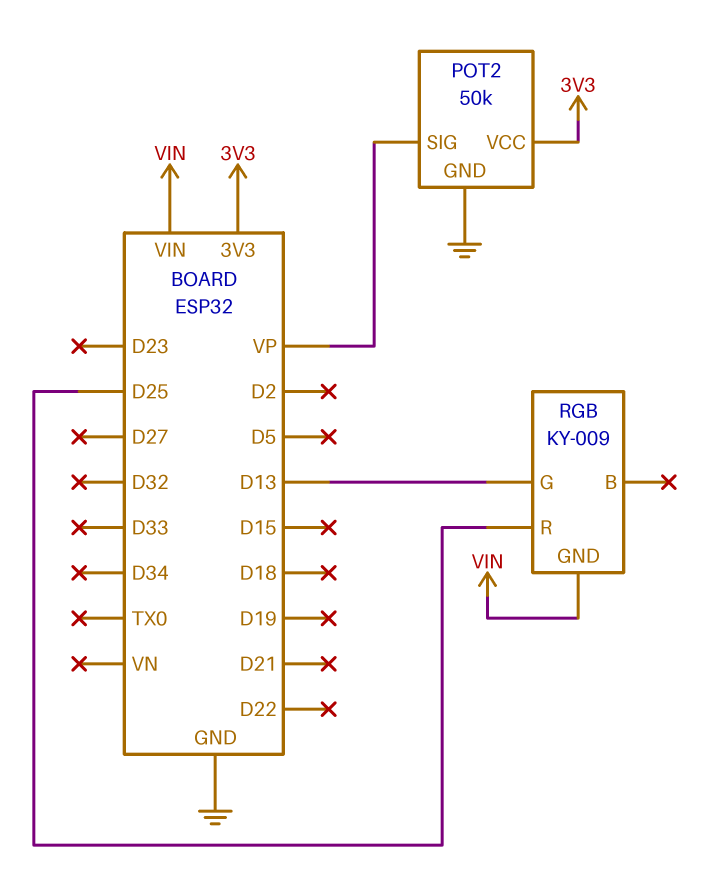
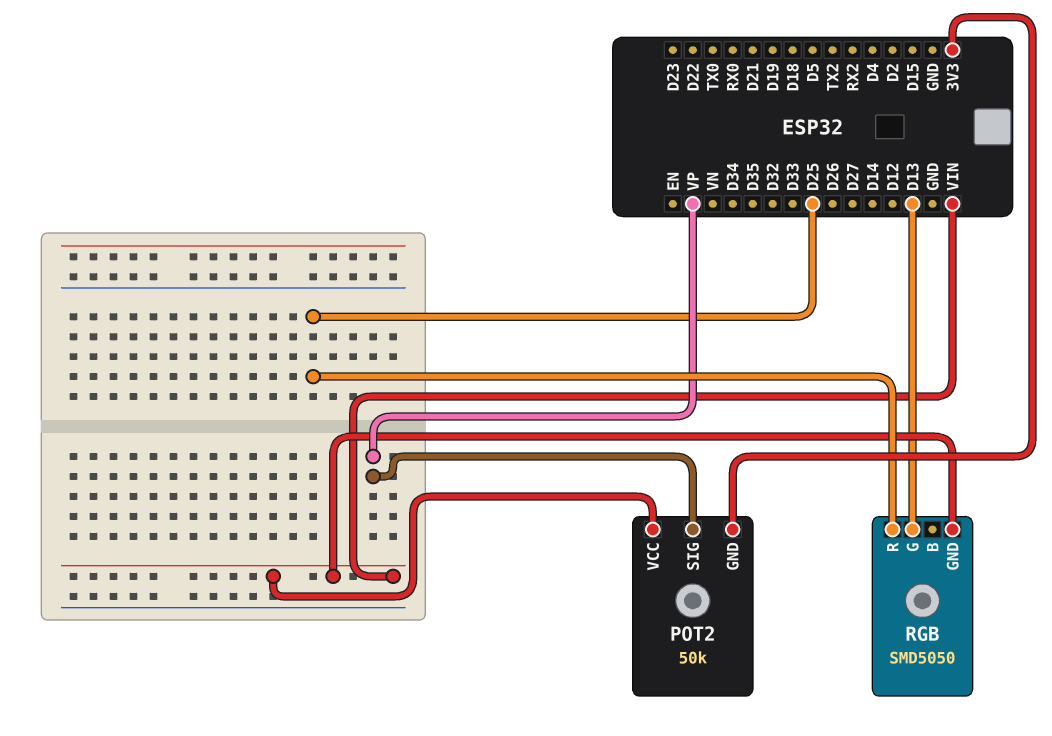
POT2 pin GND: GND -> 3V3
POT2 pin VCC: 3V3 -> VIN
RGB: KY-009 -> SMD5050

